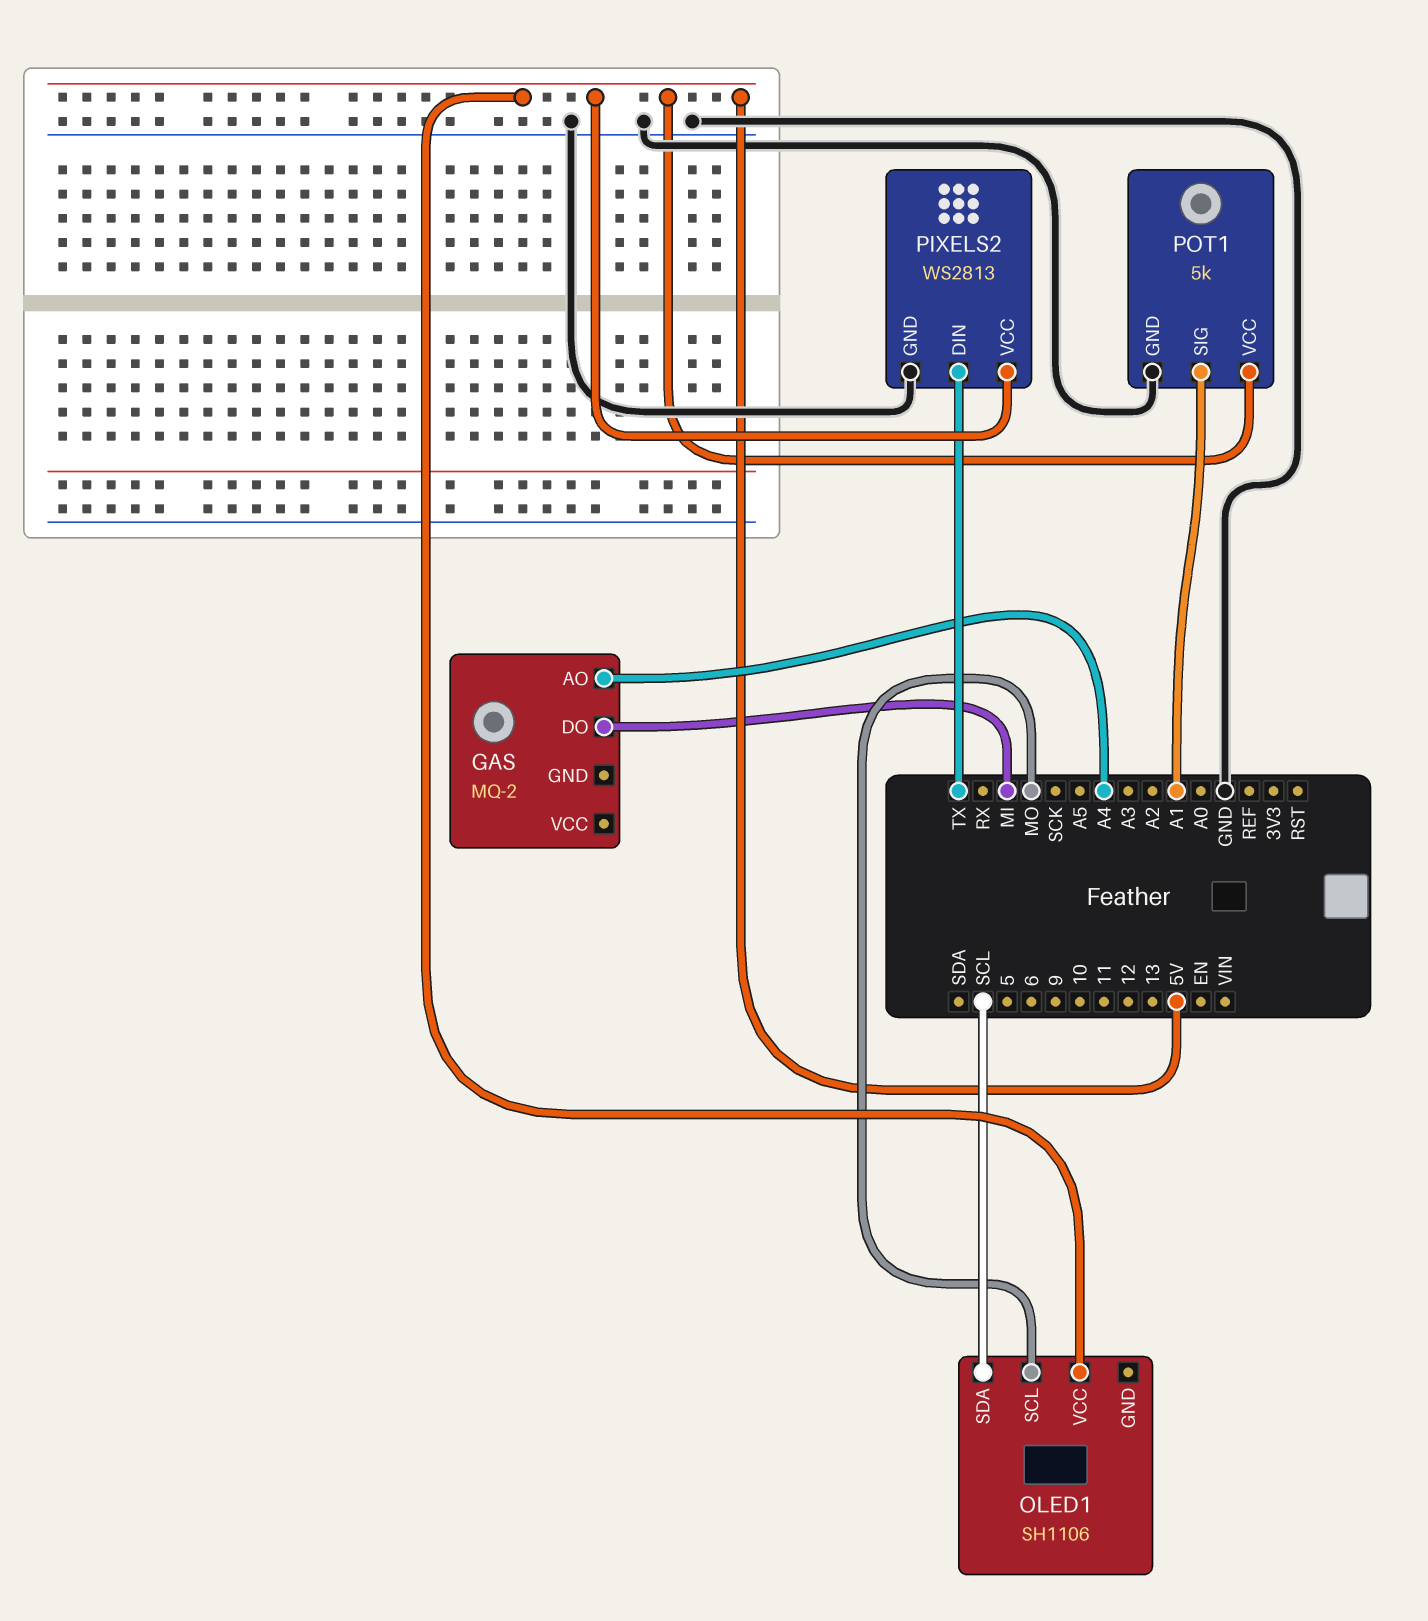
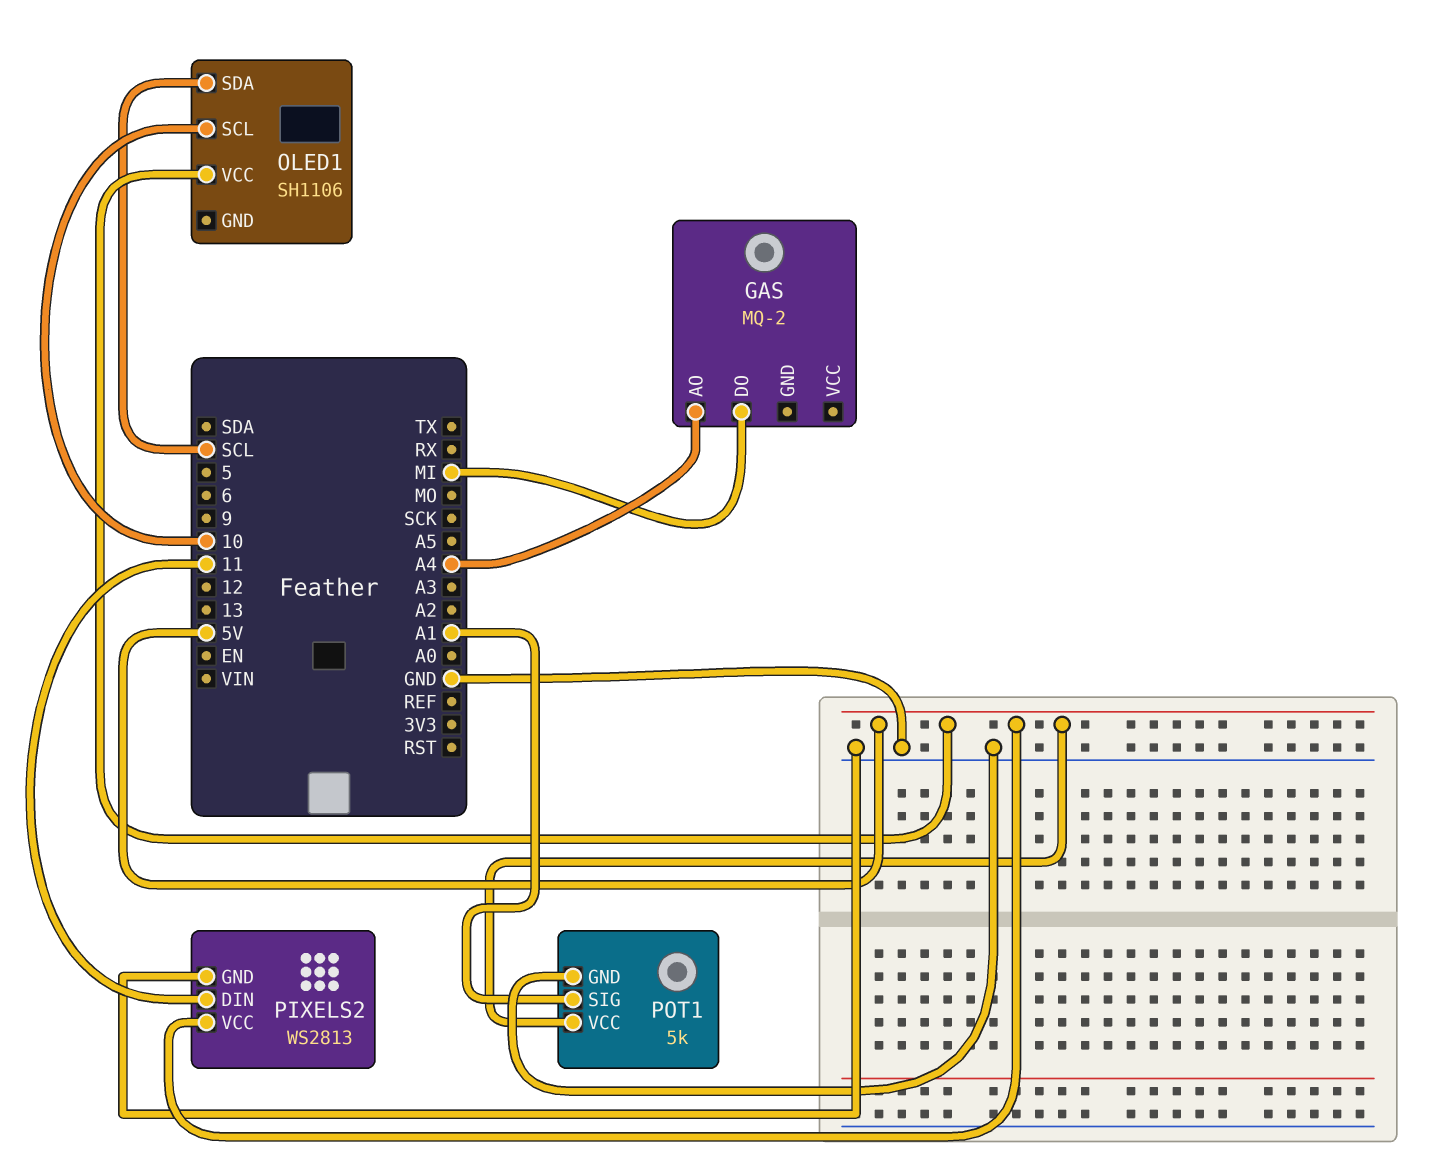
OLED1 pin SCL: MO -> 10
PIXELS2 pin DIN: TX -> 11

